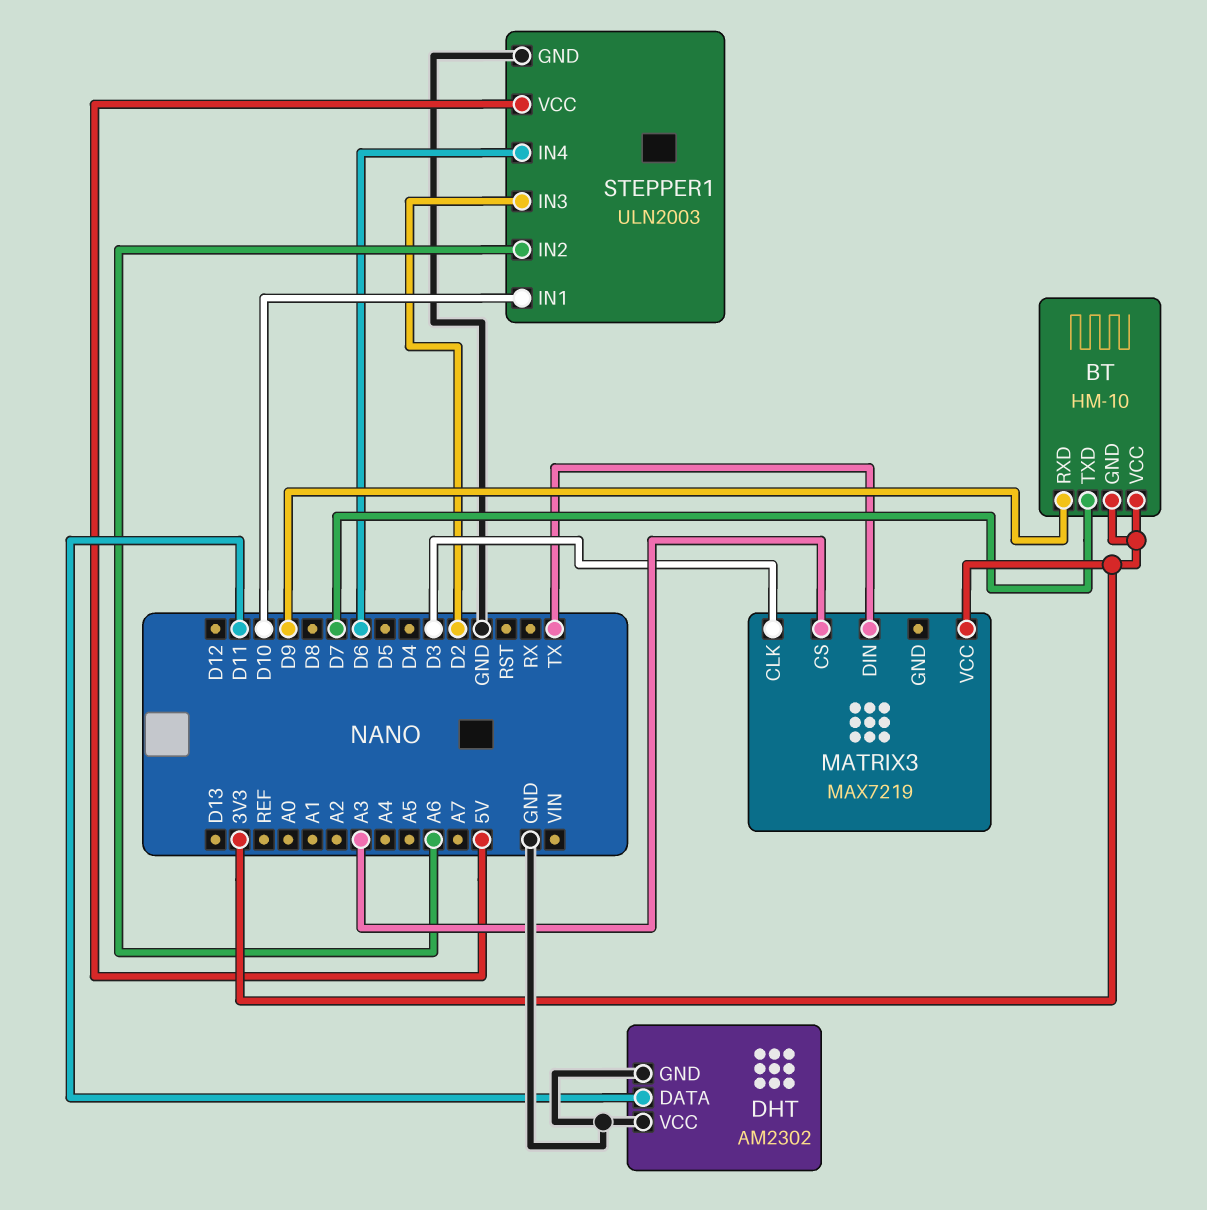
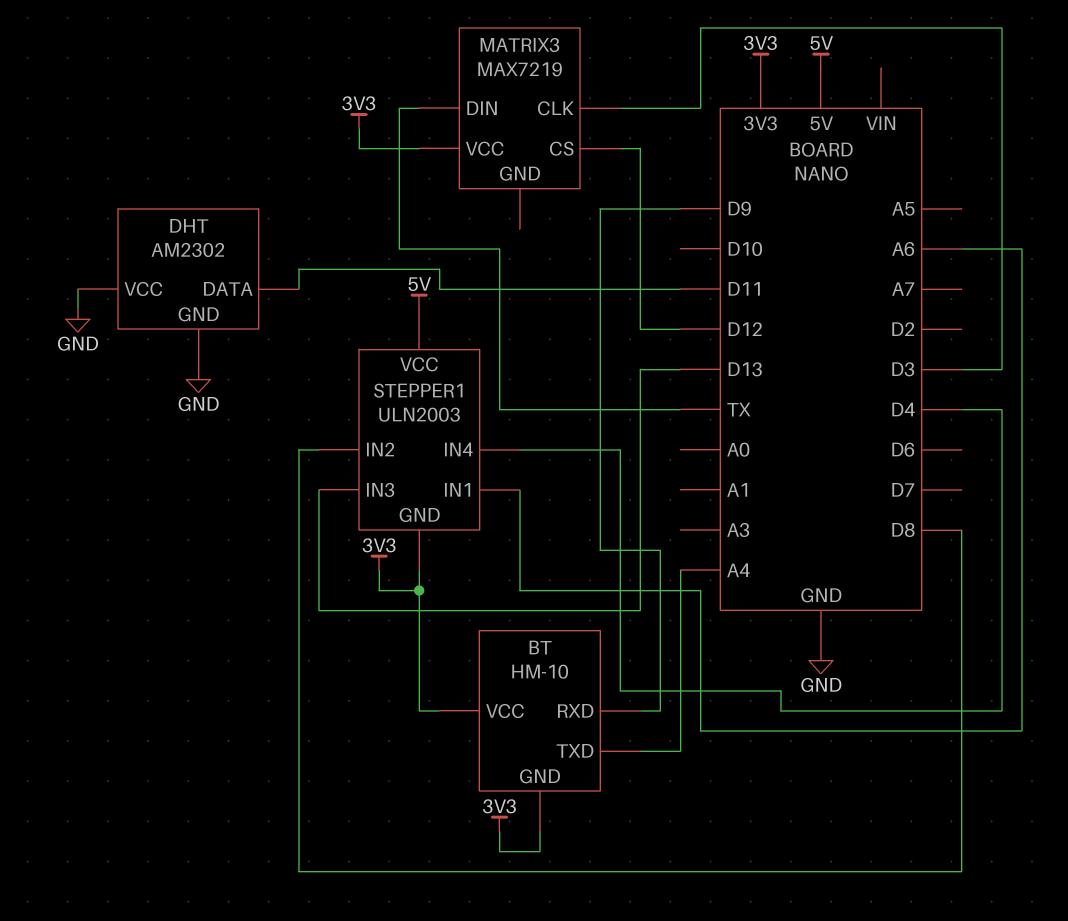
BT pin TXD: D7 -> A4
MATRIX3 pin CS: A3 -> D12
STEPPER1 pin GND: GND -> 3V3
STEPPER1 pin IN1: D10 -> A6
STEPPER1 pin IN2: A6 -> D8
STEPPER1 pin IN3: D2 -> D13
STEPPER1 pin IN4: D6 -> D4

